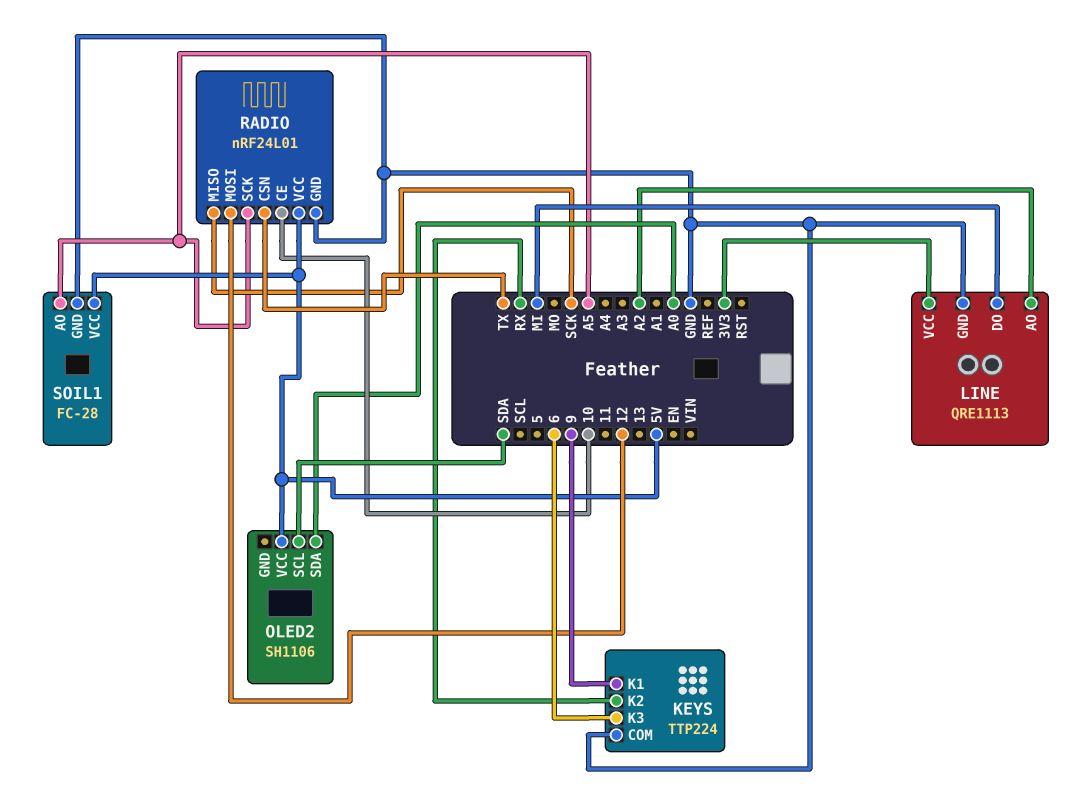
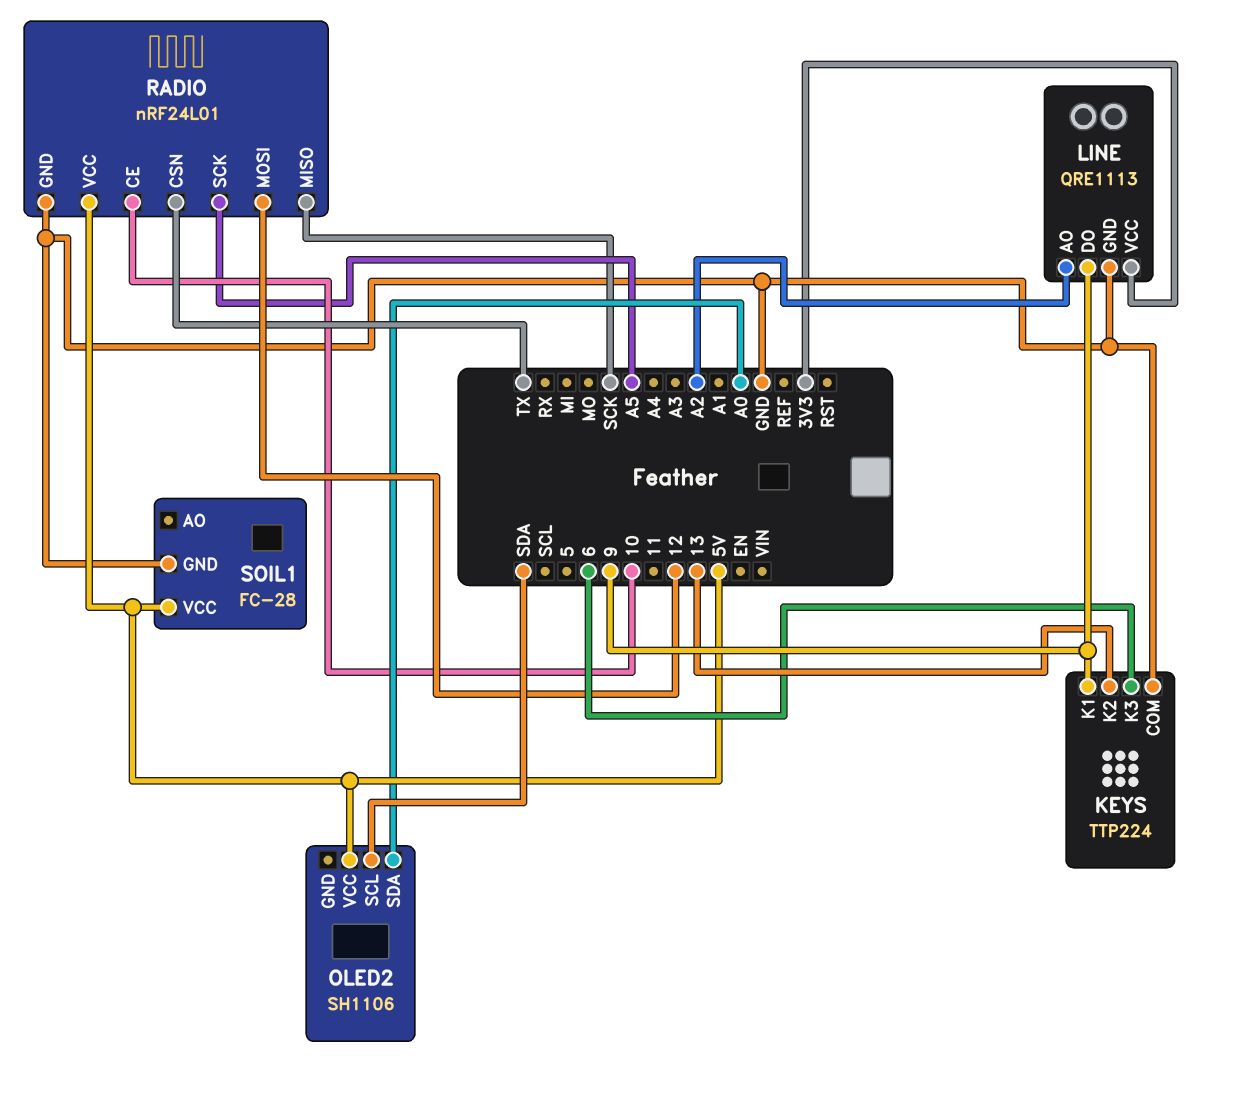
KEYS pin K2: RX -> 13
LINE pin DO: MI -> 9
SOIL1 pin AO: A5 -> none

